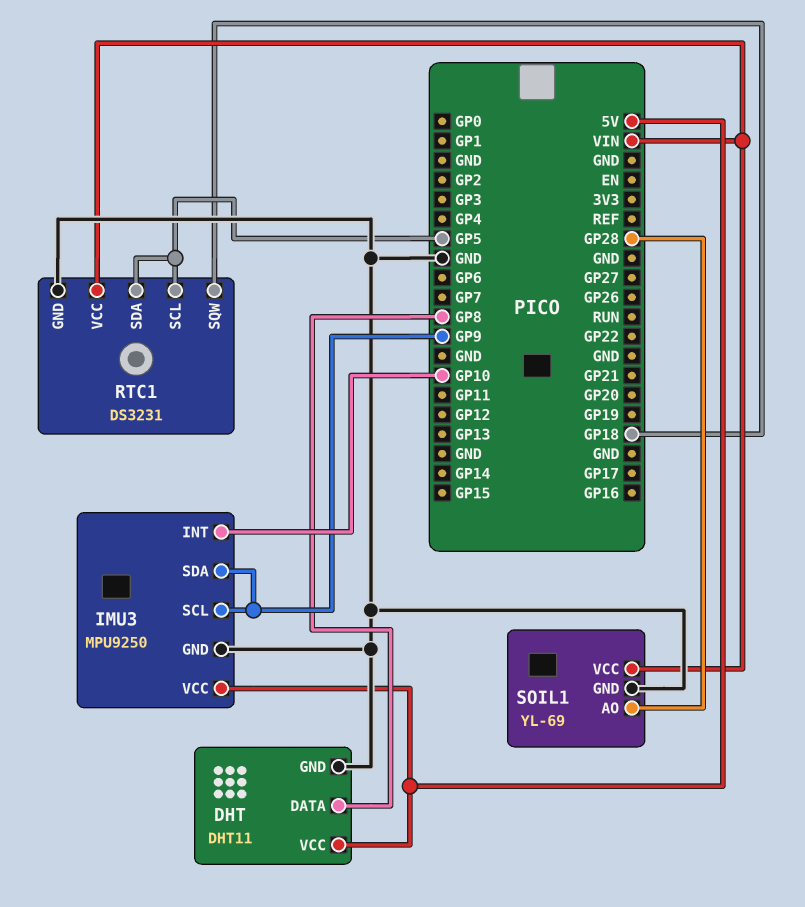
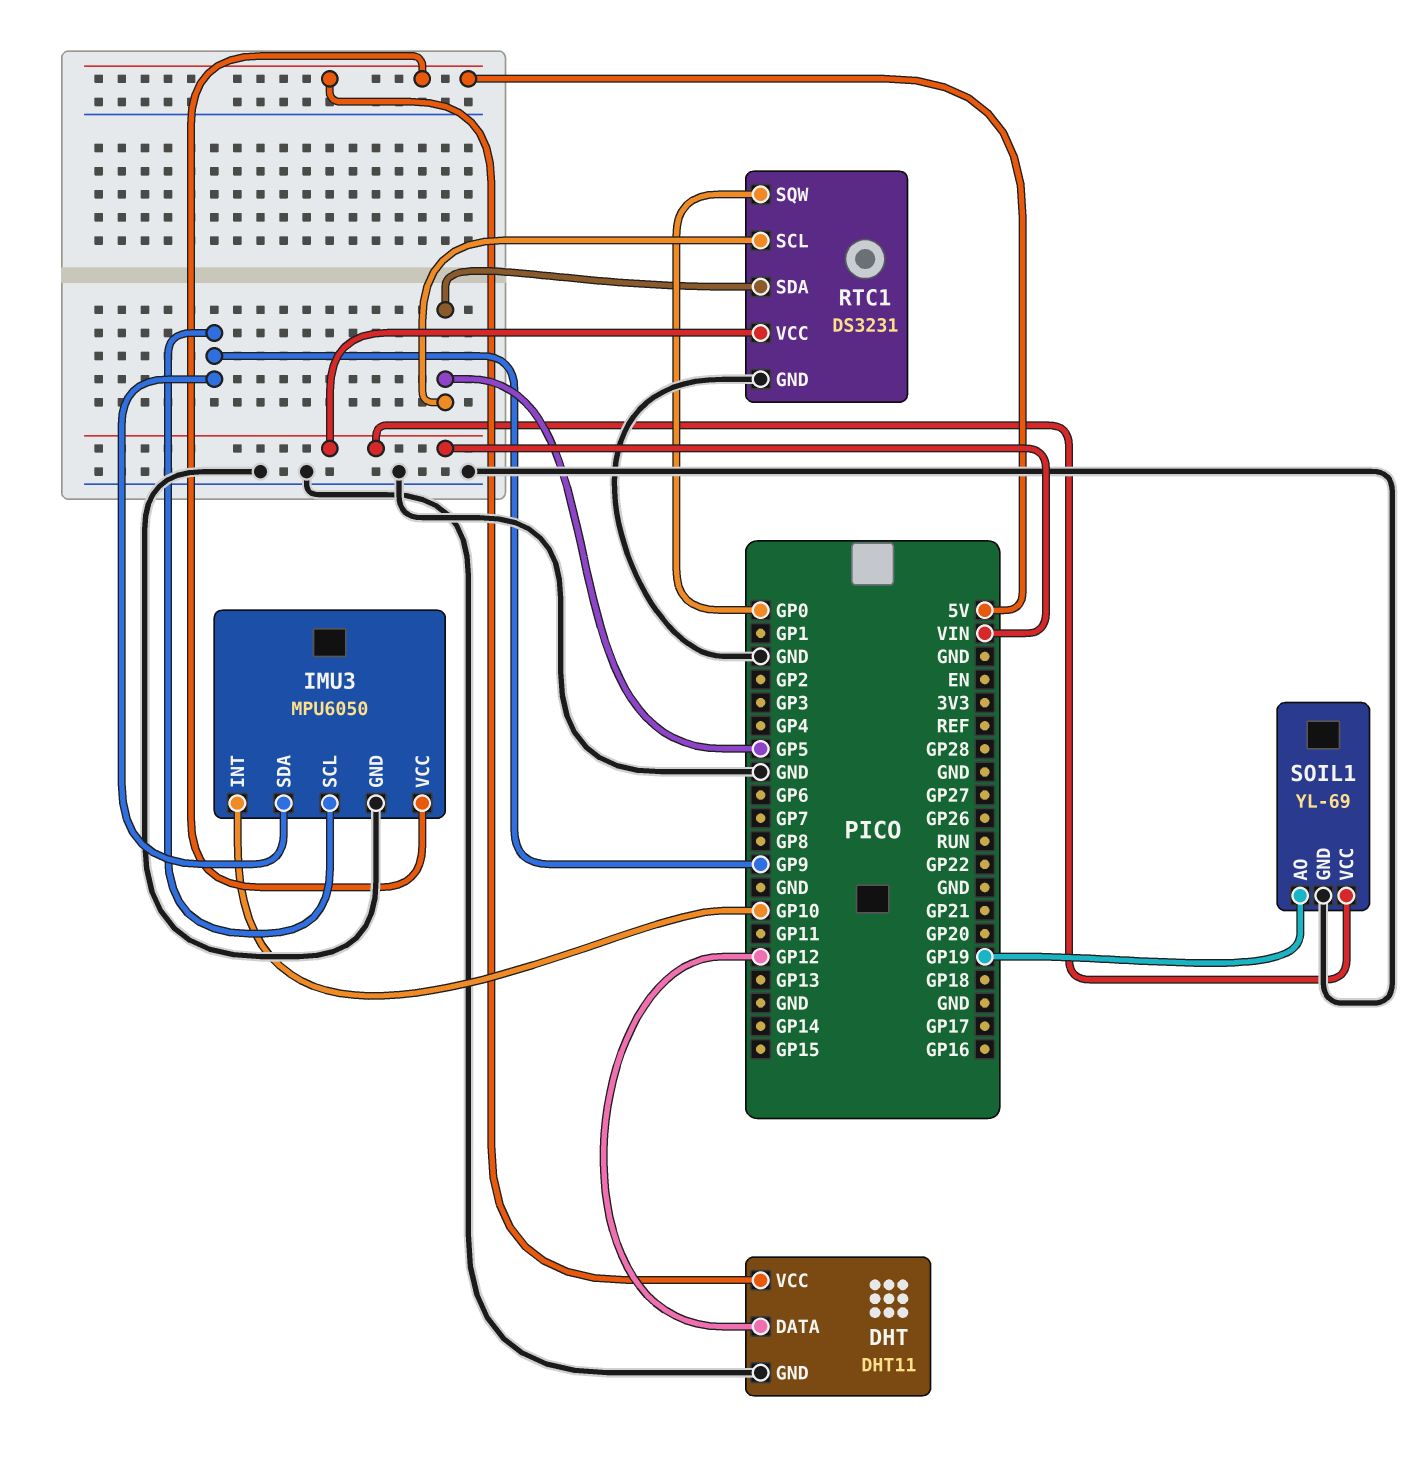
DHT pin DATA: GP8 -> GP12
IMU3: MPU9250 -> MPU6050
RTC1 pin SQW: GP18 -> GP0
SOIL1 pin AO: GP28 -> GP19

